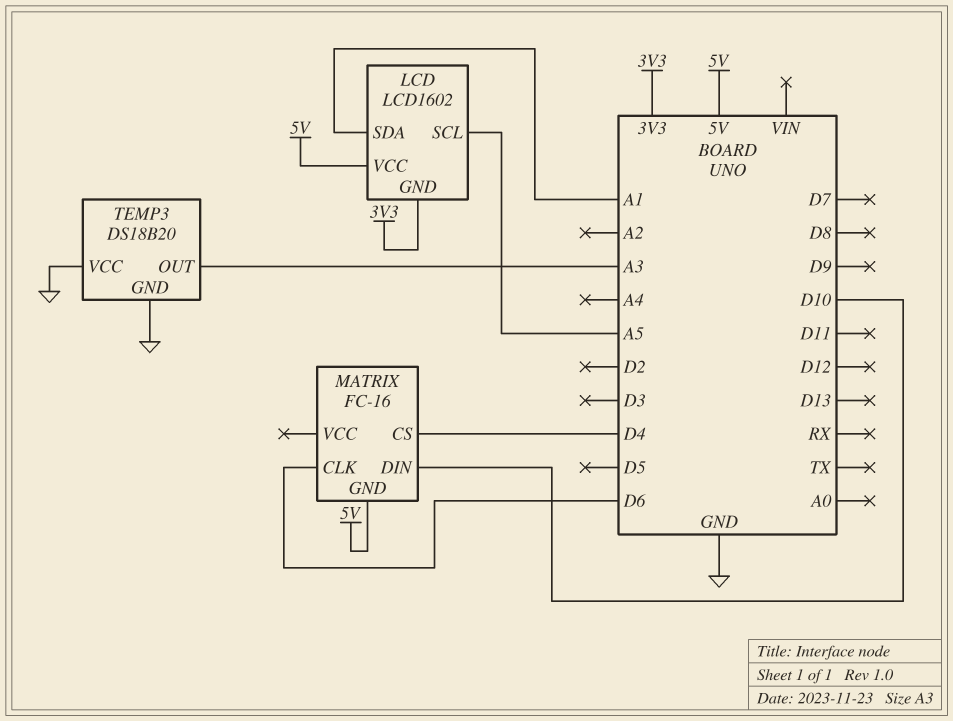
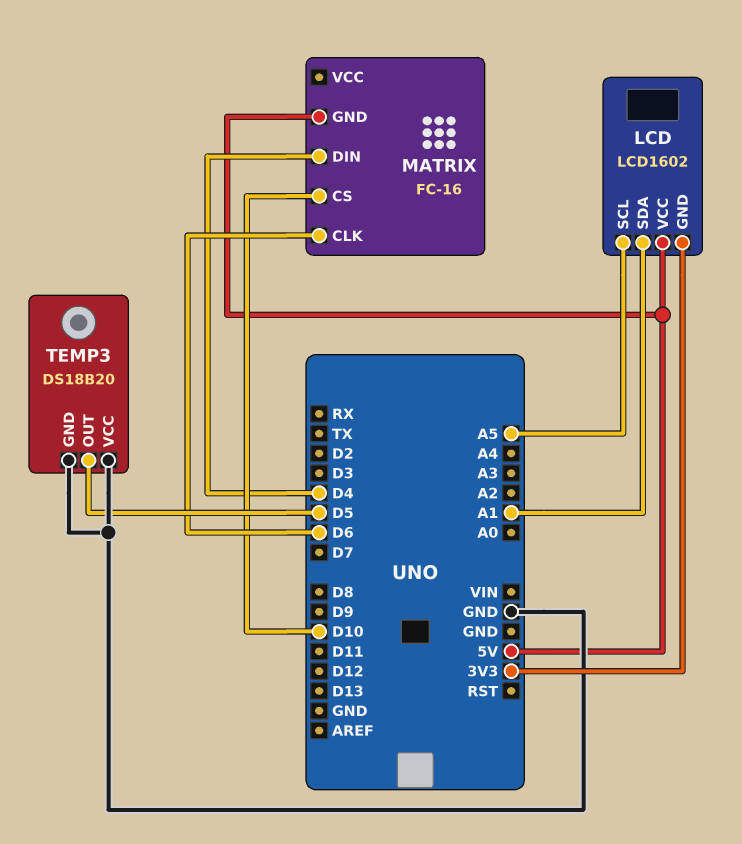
MATRIX pin CS: D4 -> D10
MATRIX pin DIN: D10 -> D4
TEMP3 pin OUT: A3 -> D5

